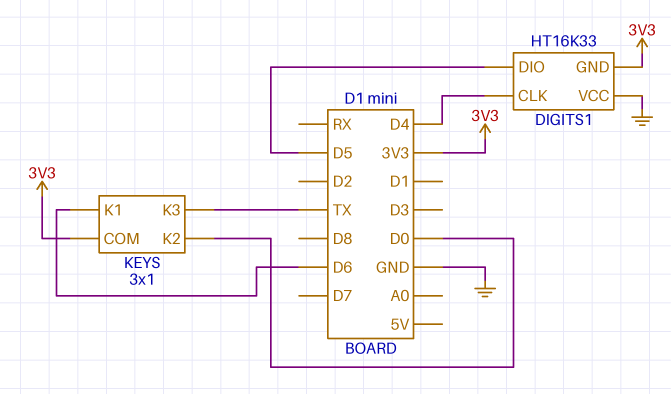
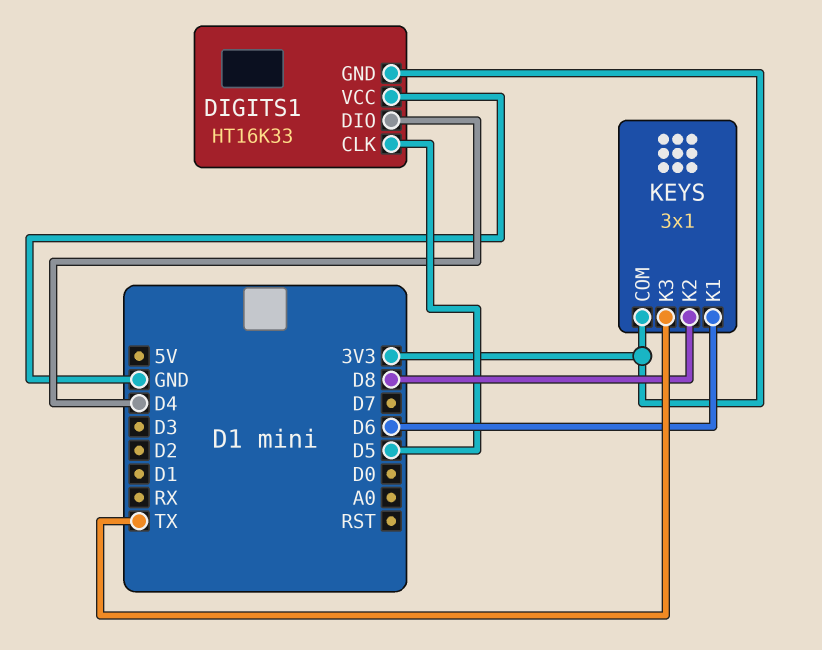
DIGITS1 pin CLK: D4 -> D5
DIGITS1 pin DIO: D5 -> D4
KEYS pin K2: D0 -> D8

